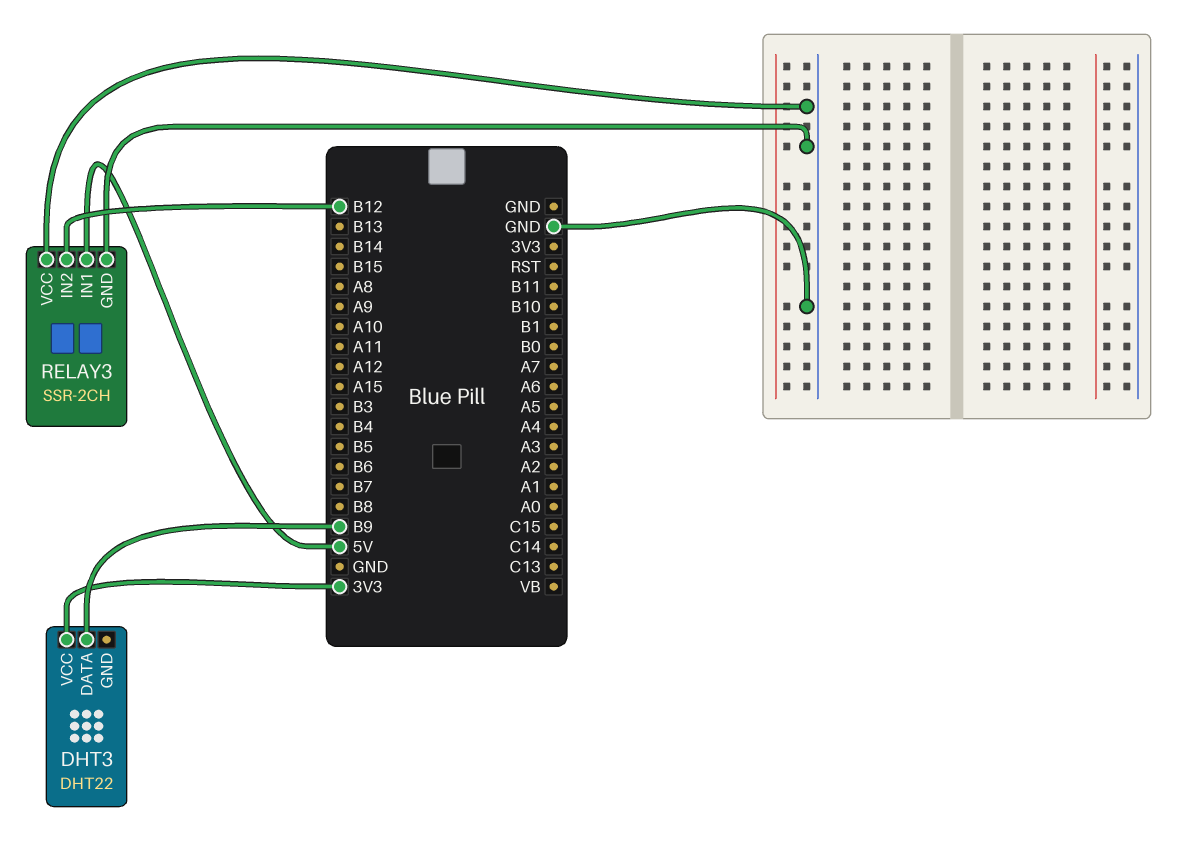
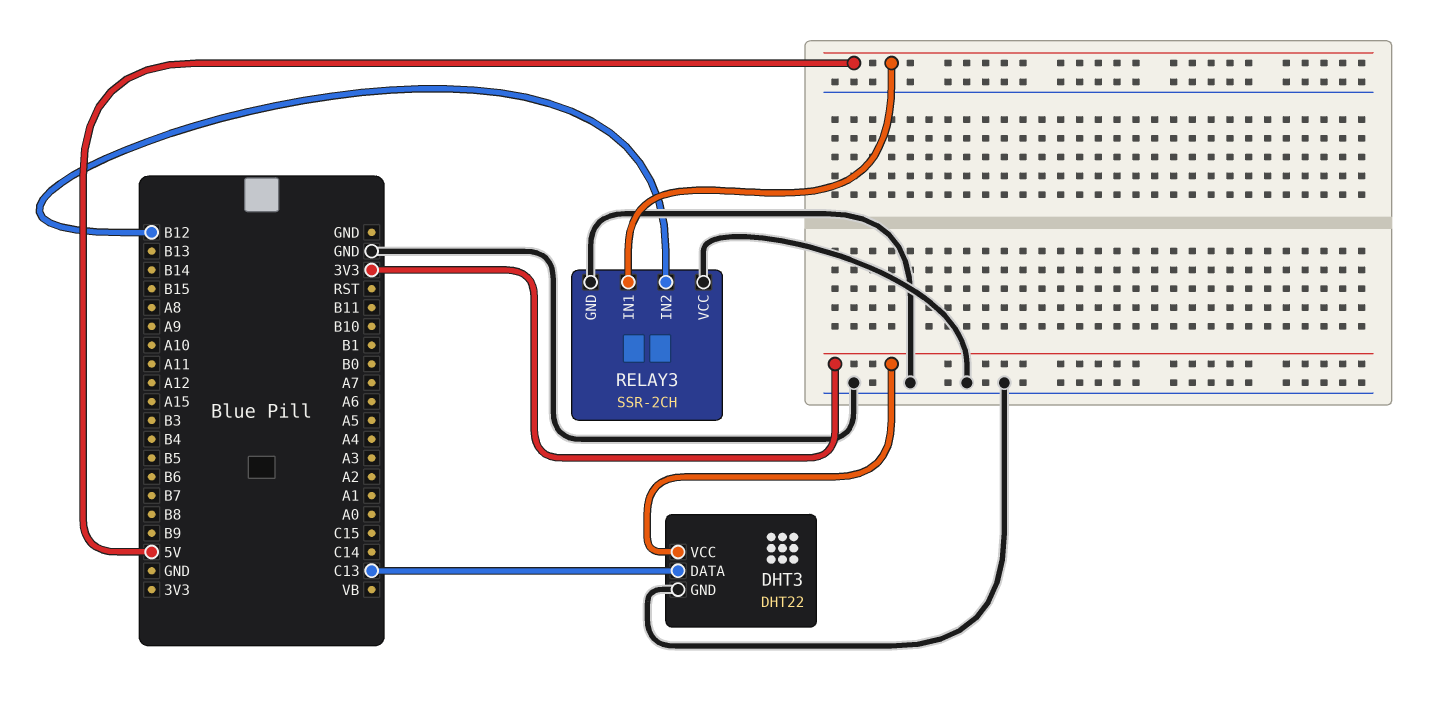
DHT3 pin DATA: B9 -> C13
DHT3 pin GND: none -> GND

